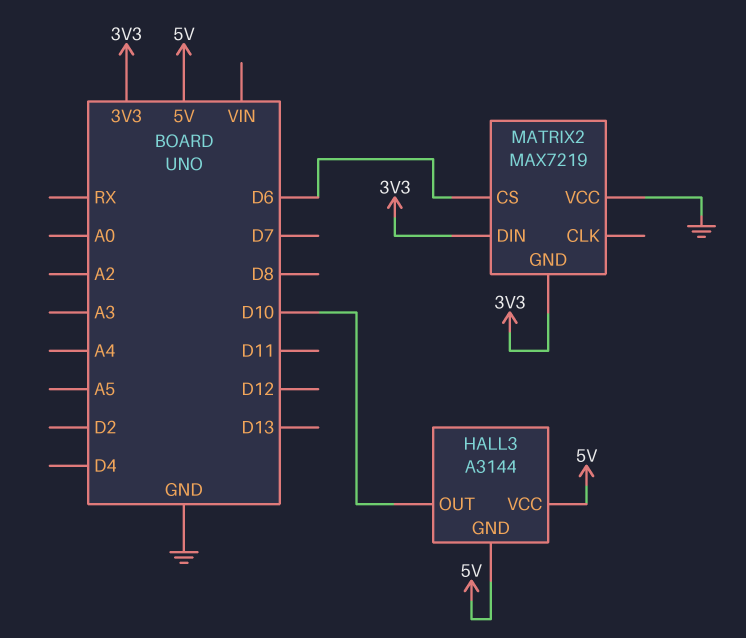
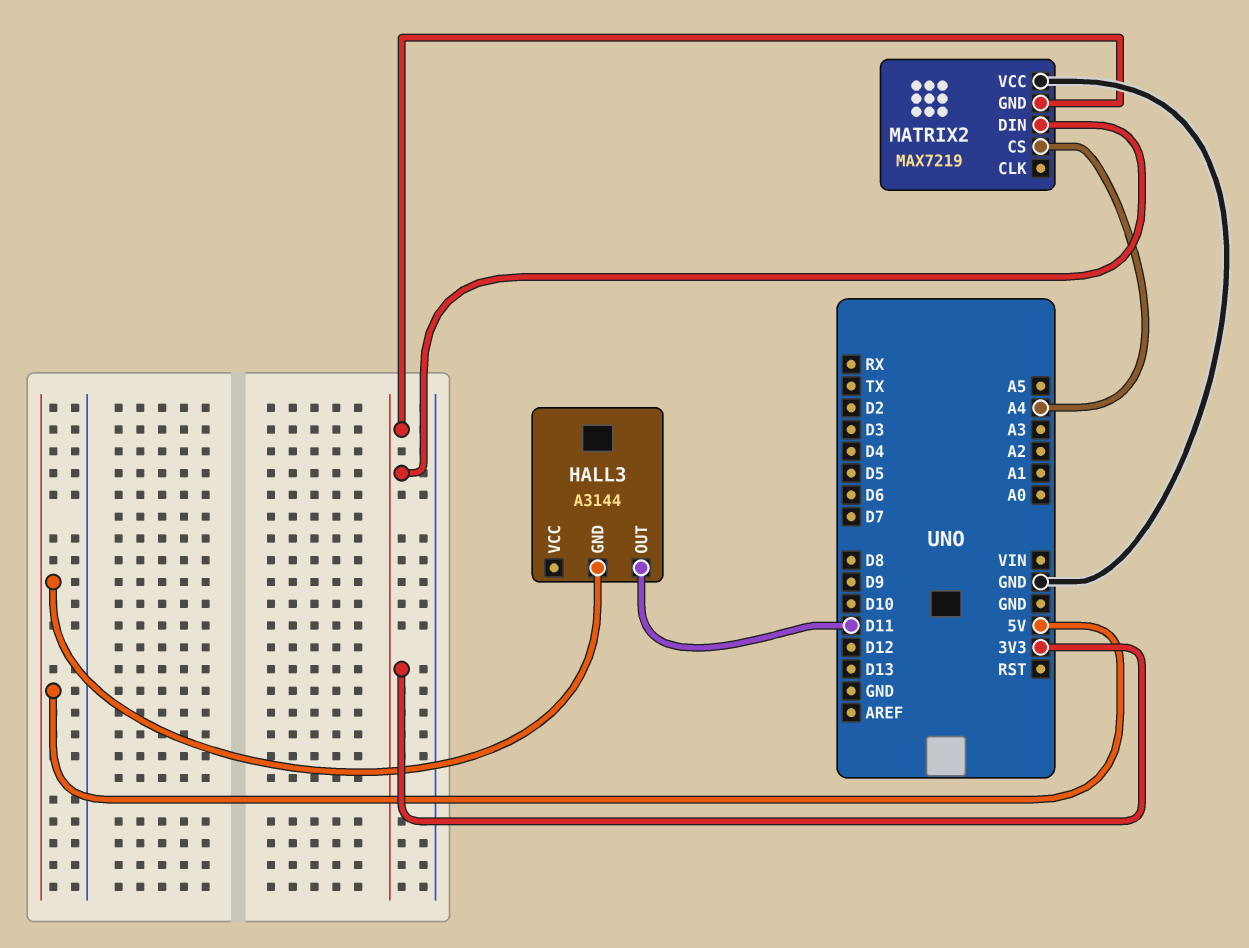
HALL3 pin OUT: D10 -> D11
HALL3 pin VCC: 5V -> none
MATRIX2 pin CS: D6 -> A4

